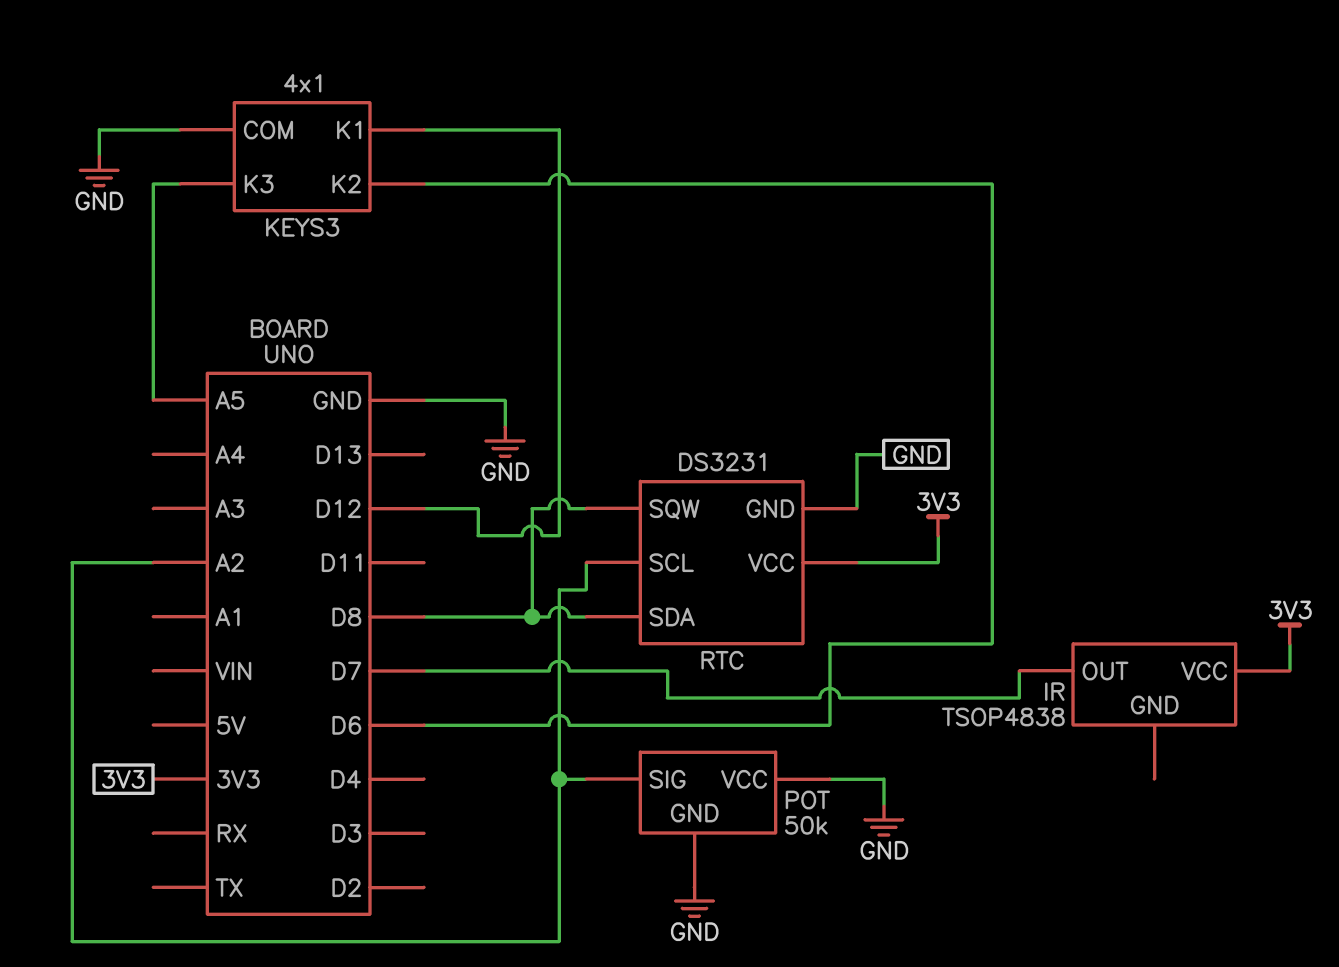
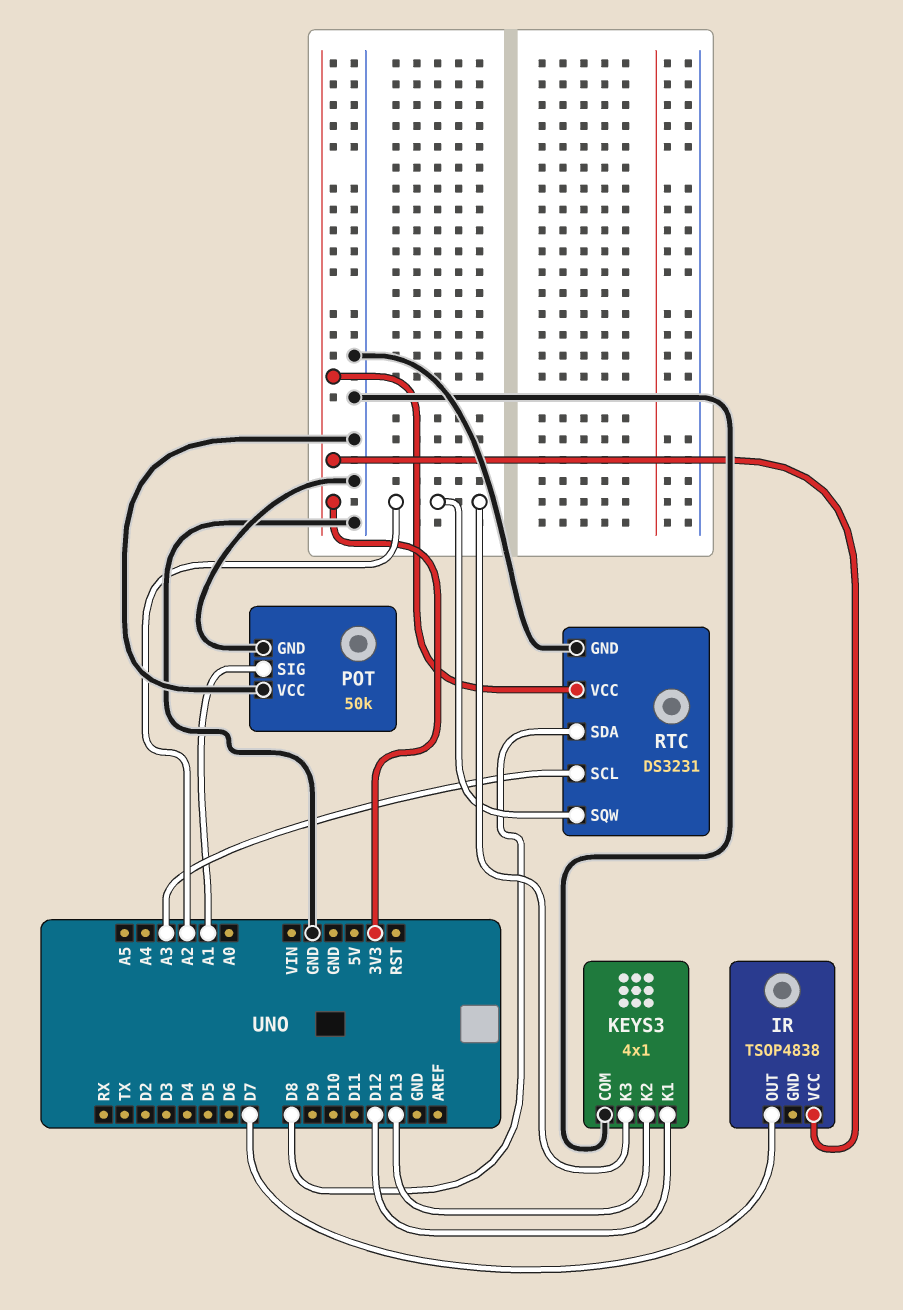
KEYS3 pin K2: D6 -> D13
KEYS3 pin K3: A5 -> A2
POT pin SIG: A2 -> A1
RTC pin SCL: A2 -> A3
RTC pin SQW: D8 -> A2

